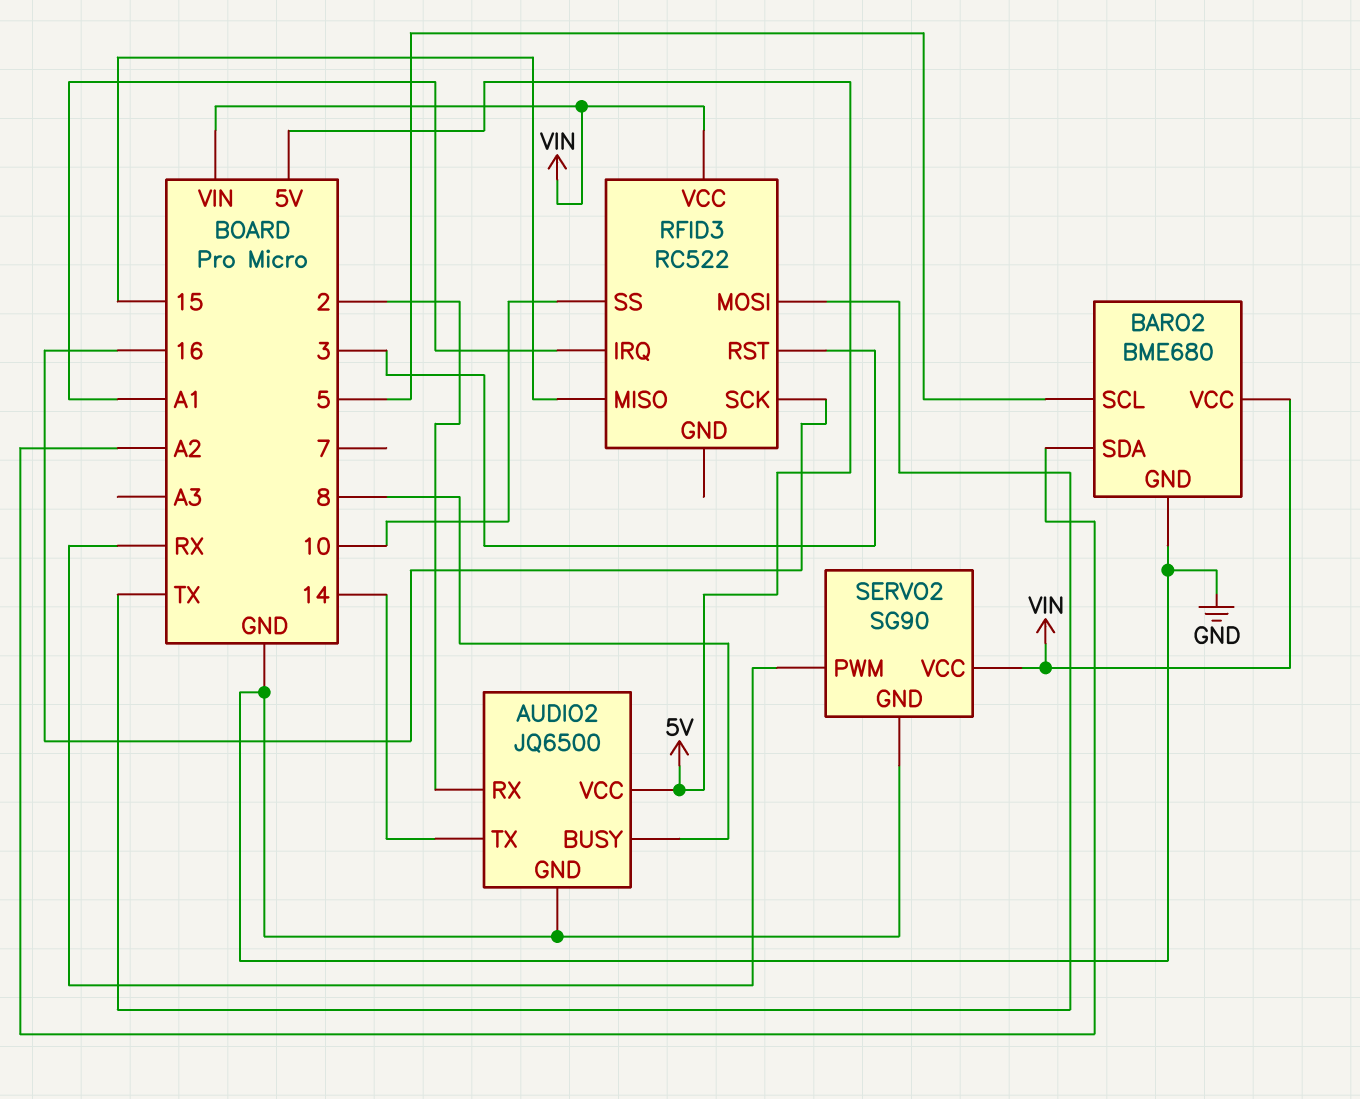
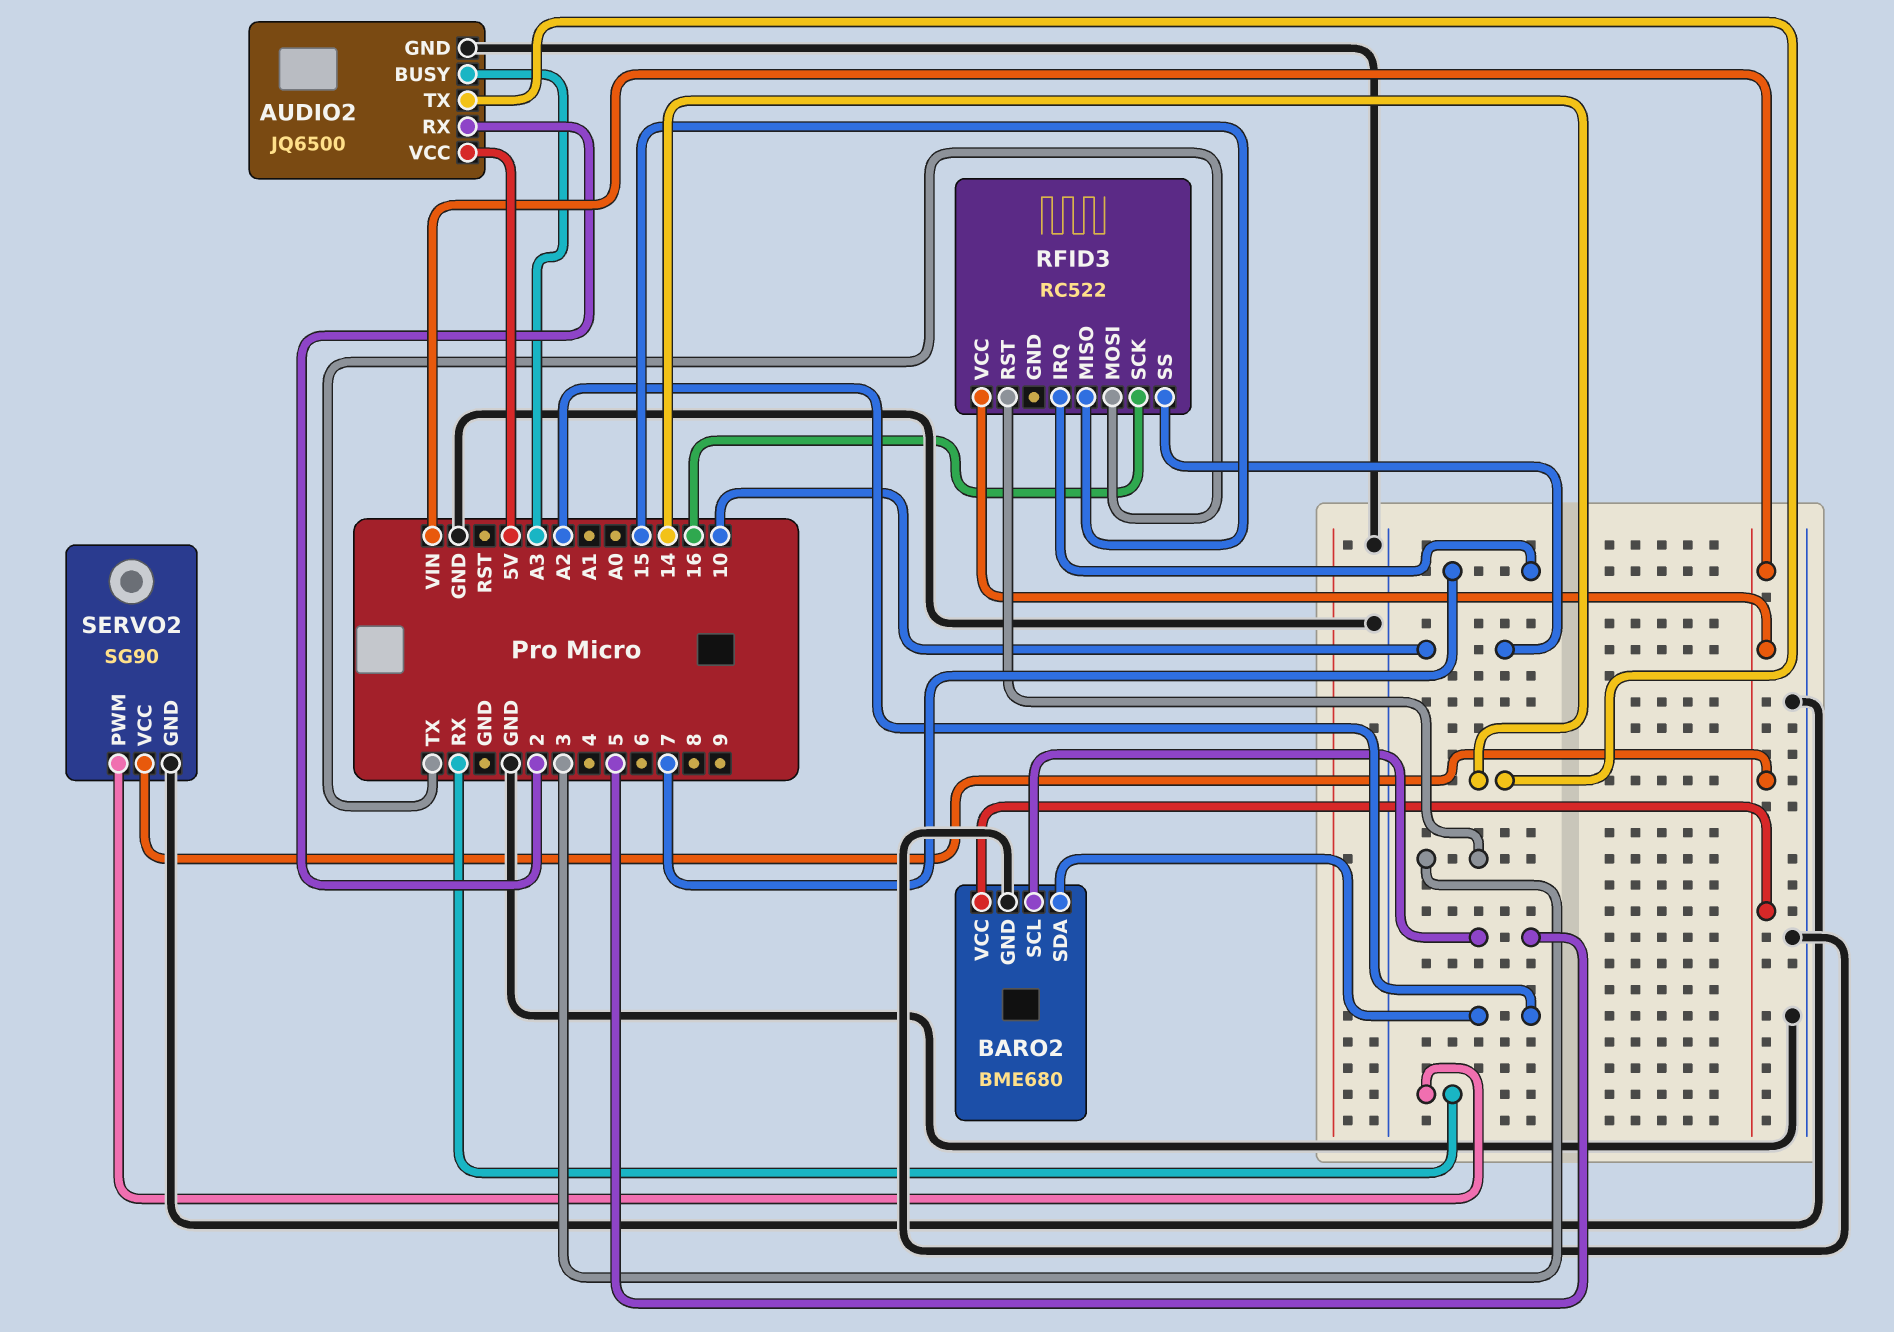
AUDIO2 pin BUSY: 8 -> A3
RFID3 pin IRQ: A1 -> 7

